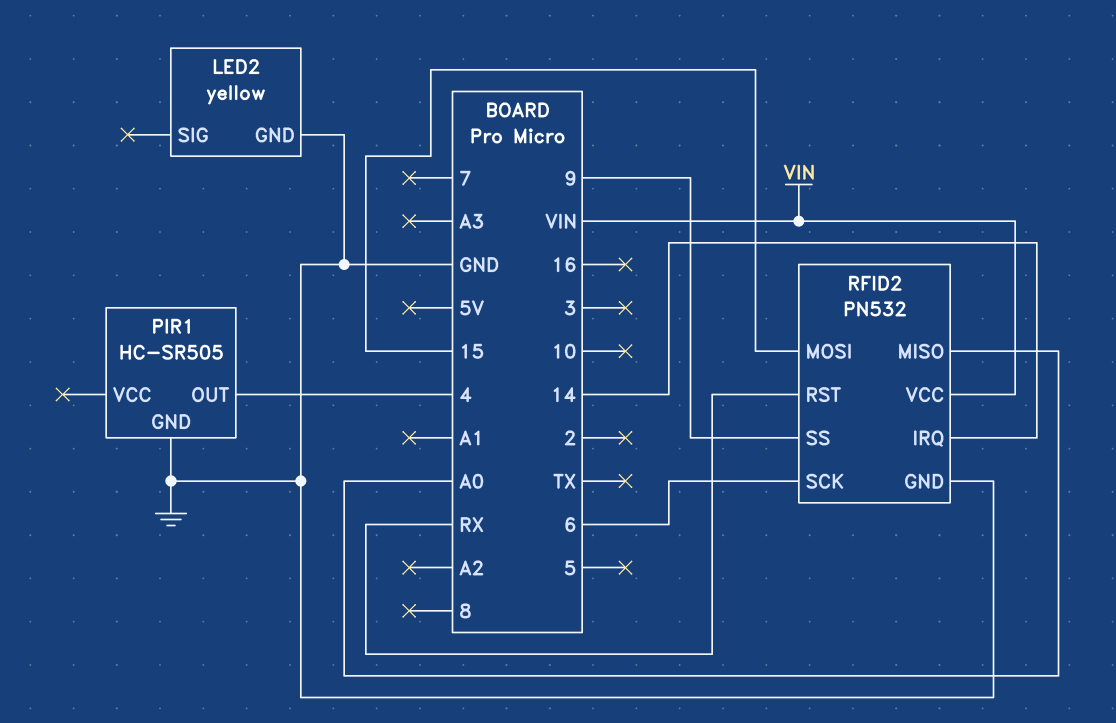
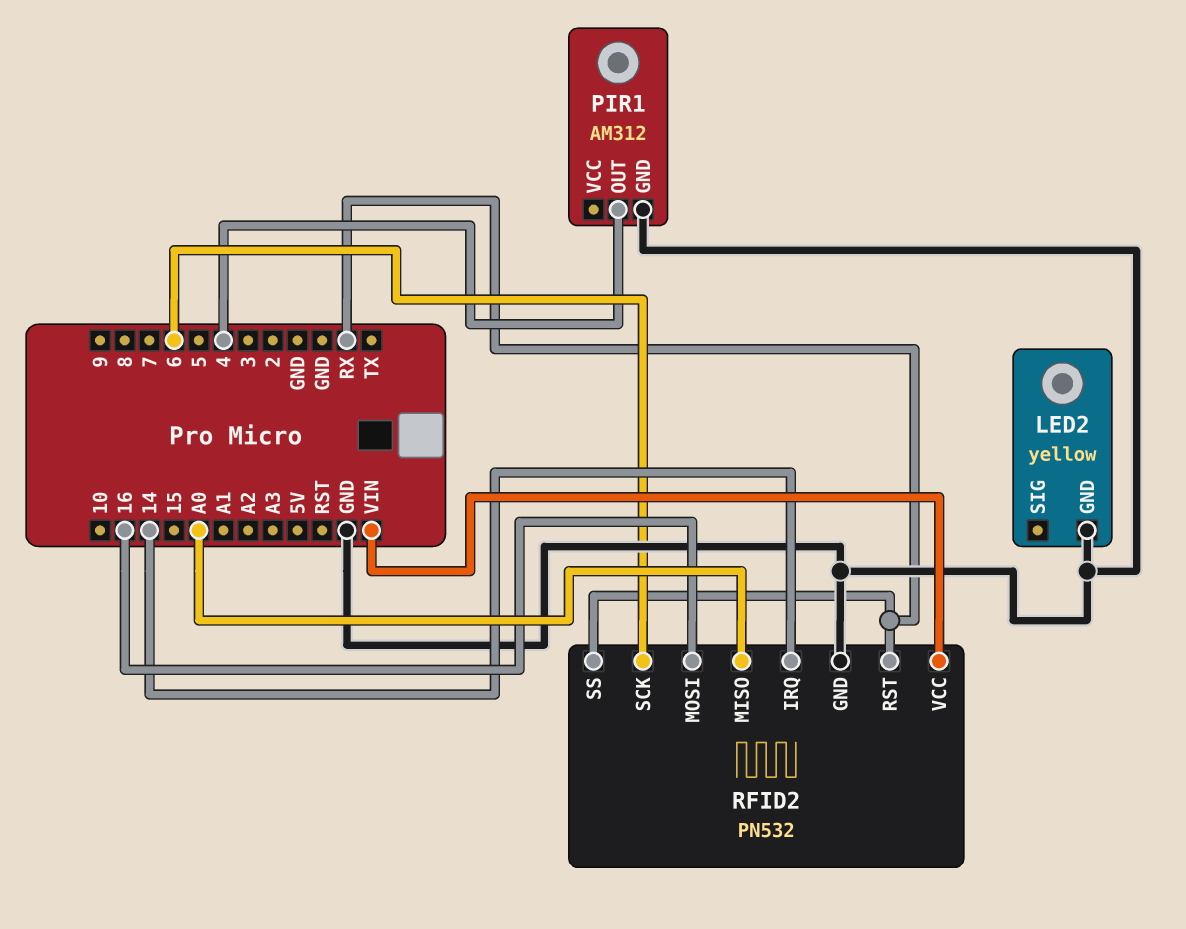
PIR1: HC-SR505 -> AM312
RFID2 pin MOSI: 15 -> 16
RFID2 pin SS: 9 -> RX

